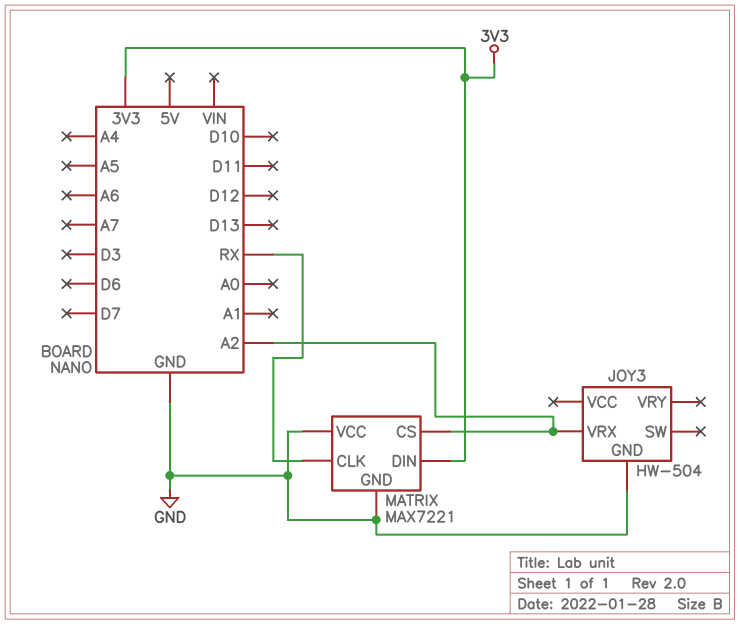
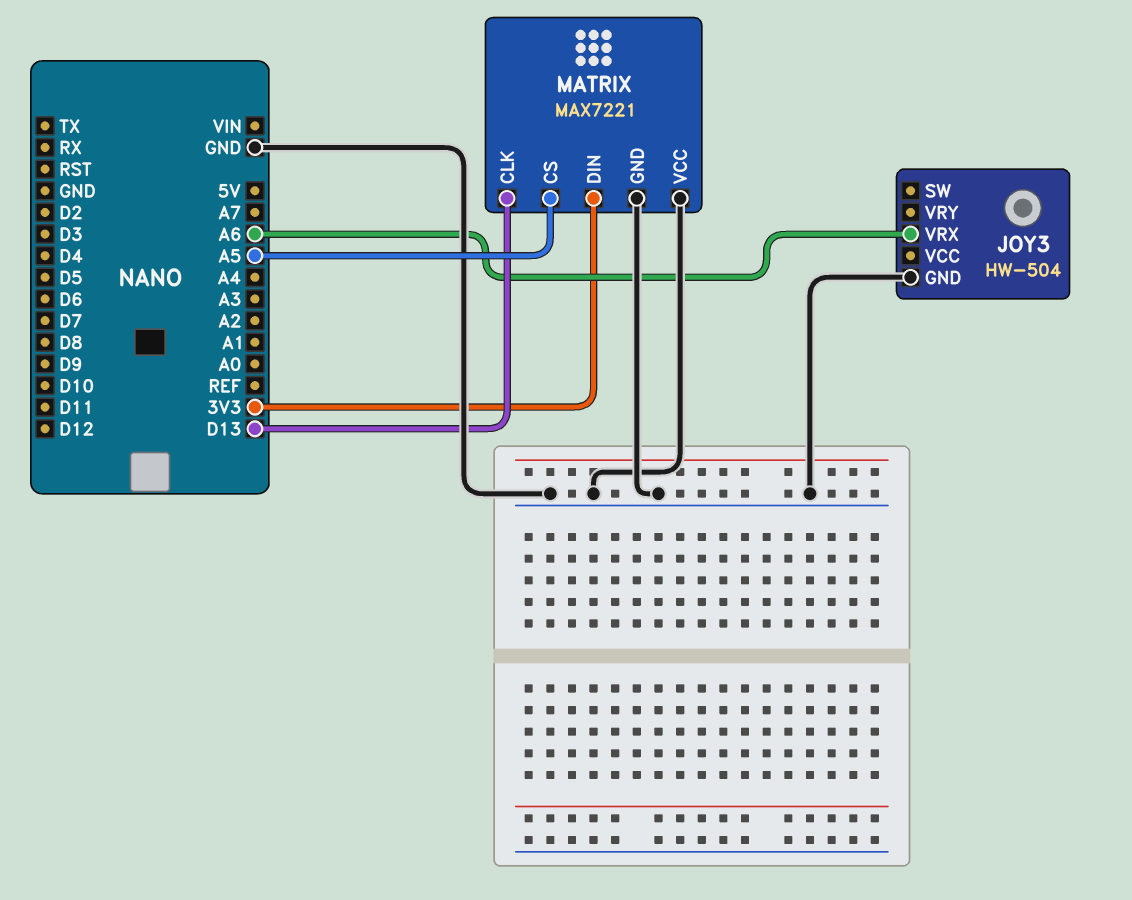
JOY3 pin VRX: A2 -> A6
MATRIX pin CLK: RX -> D13
MATRIX pin CS: A2 -> A5

